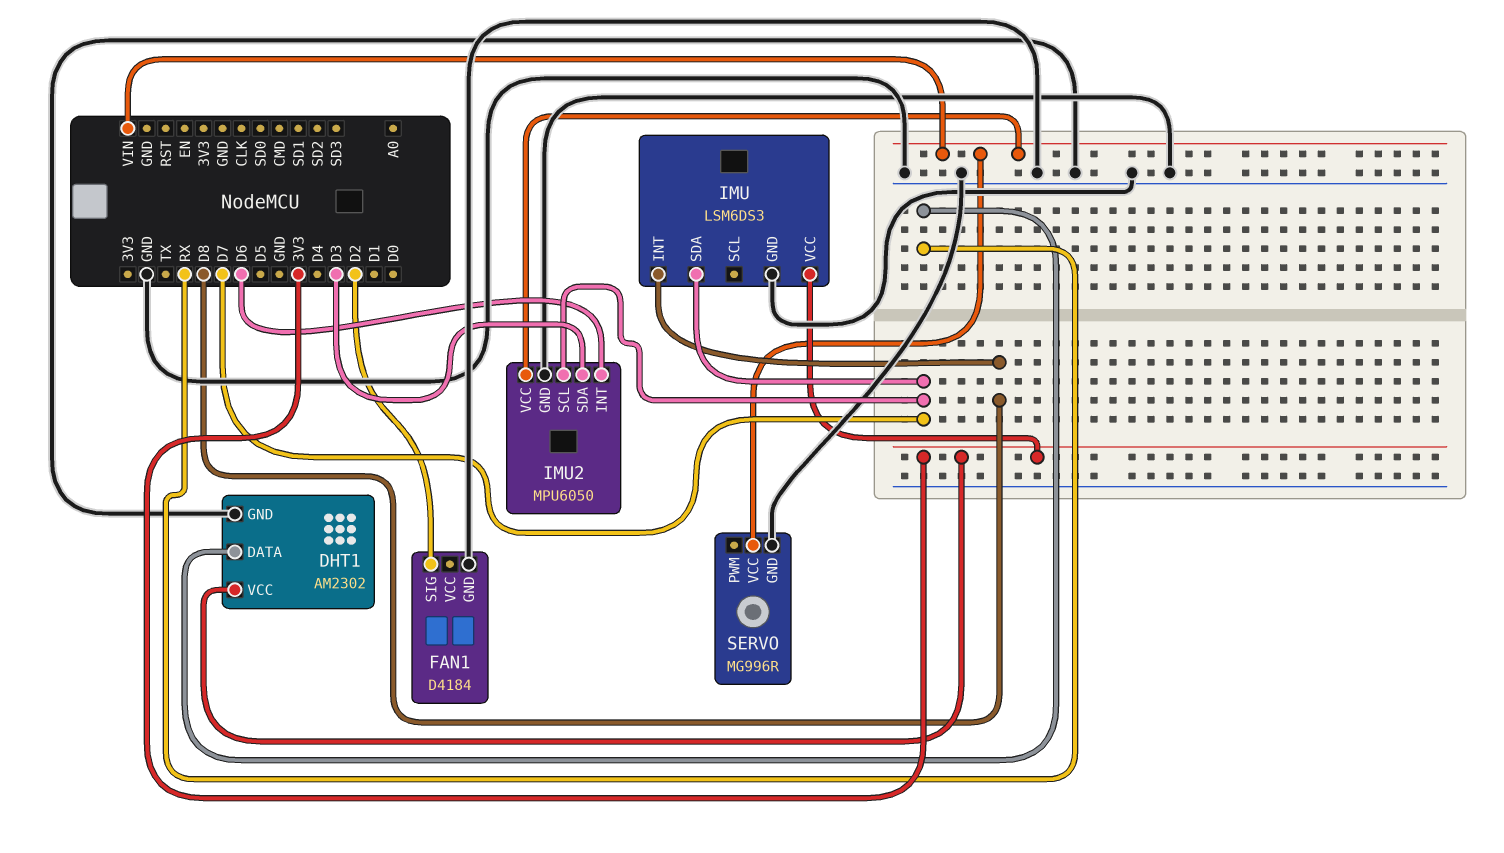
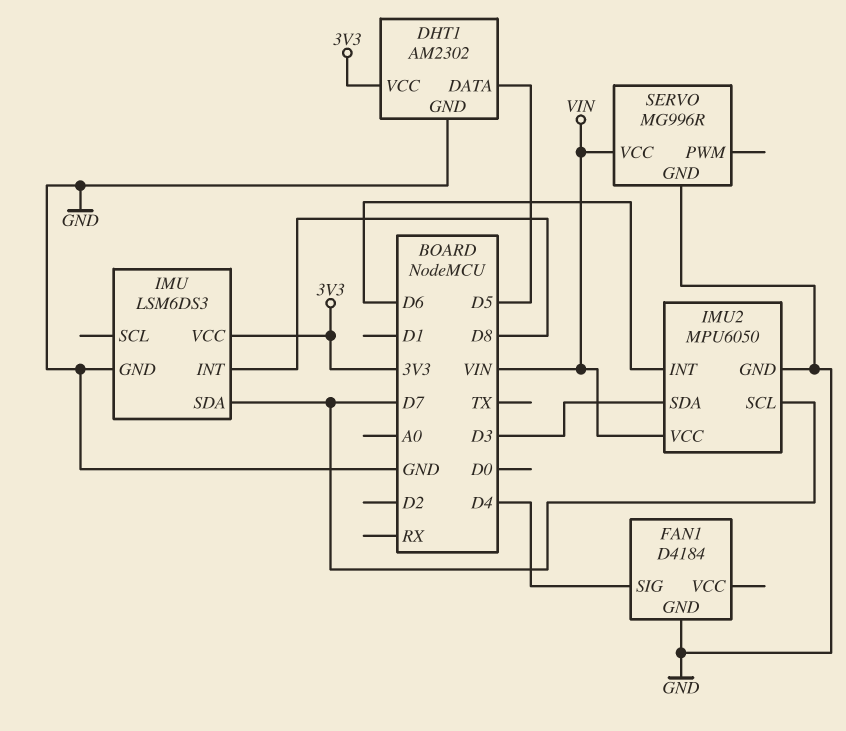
DHT1 pin DATA: RX -> D5
FAN1 pin SIG: D2 -> D4

